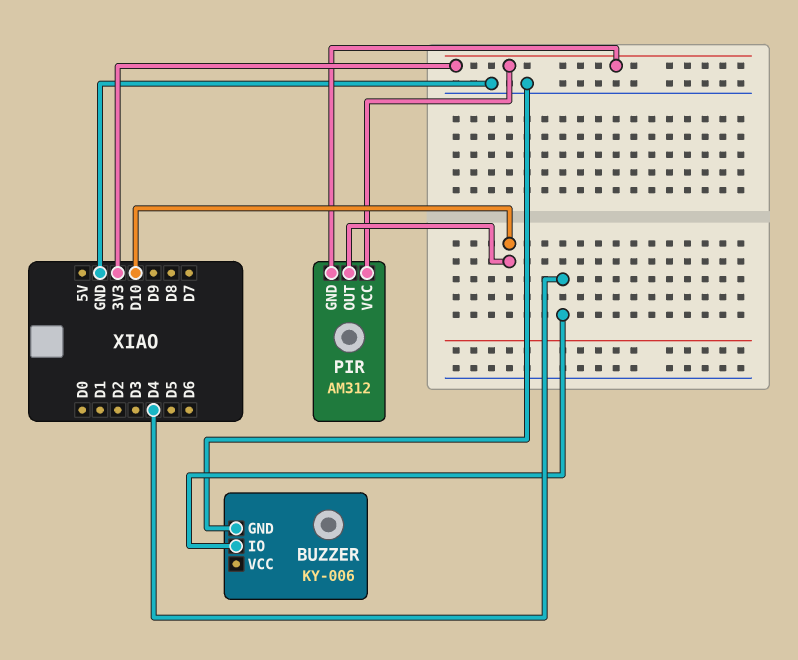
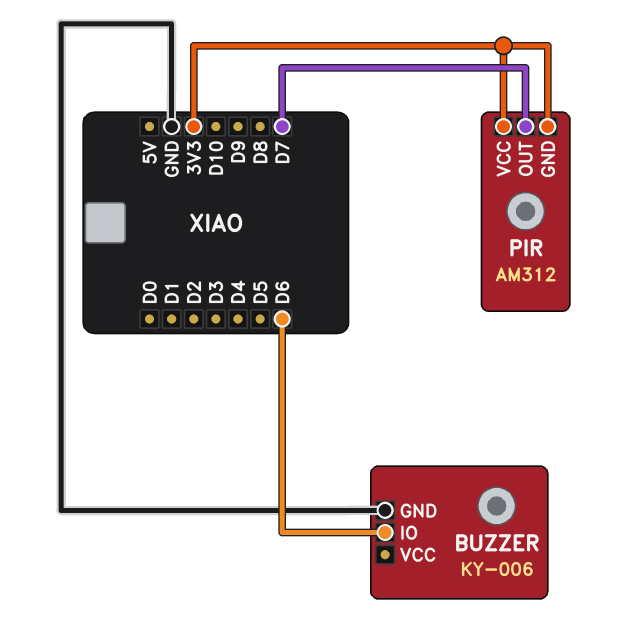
BUZZER pin IO: D4 -> D6
PIR pin OUT: D10 -> D7

